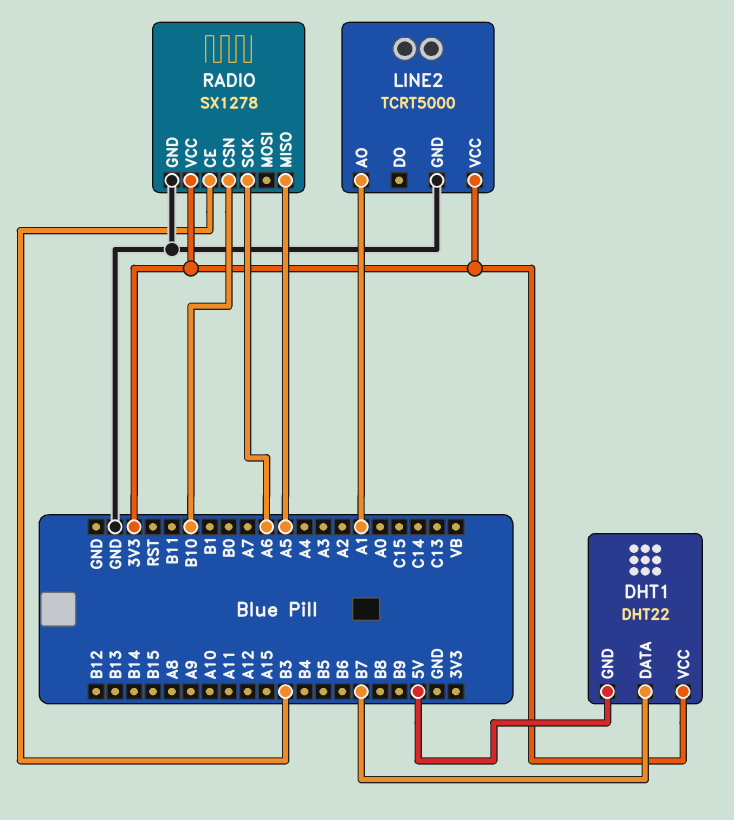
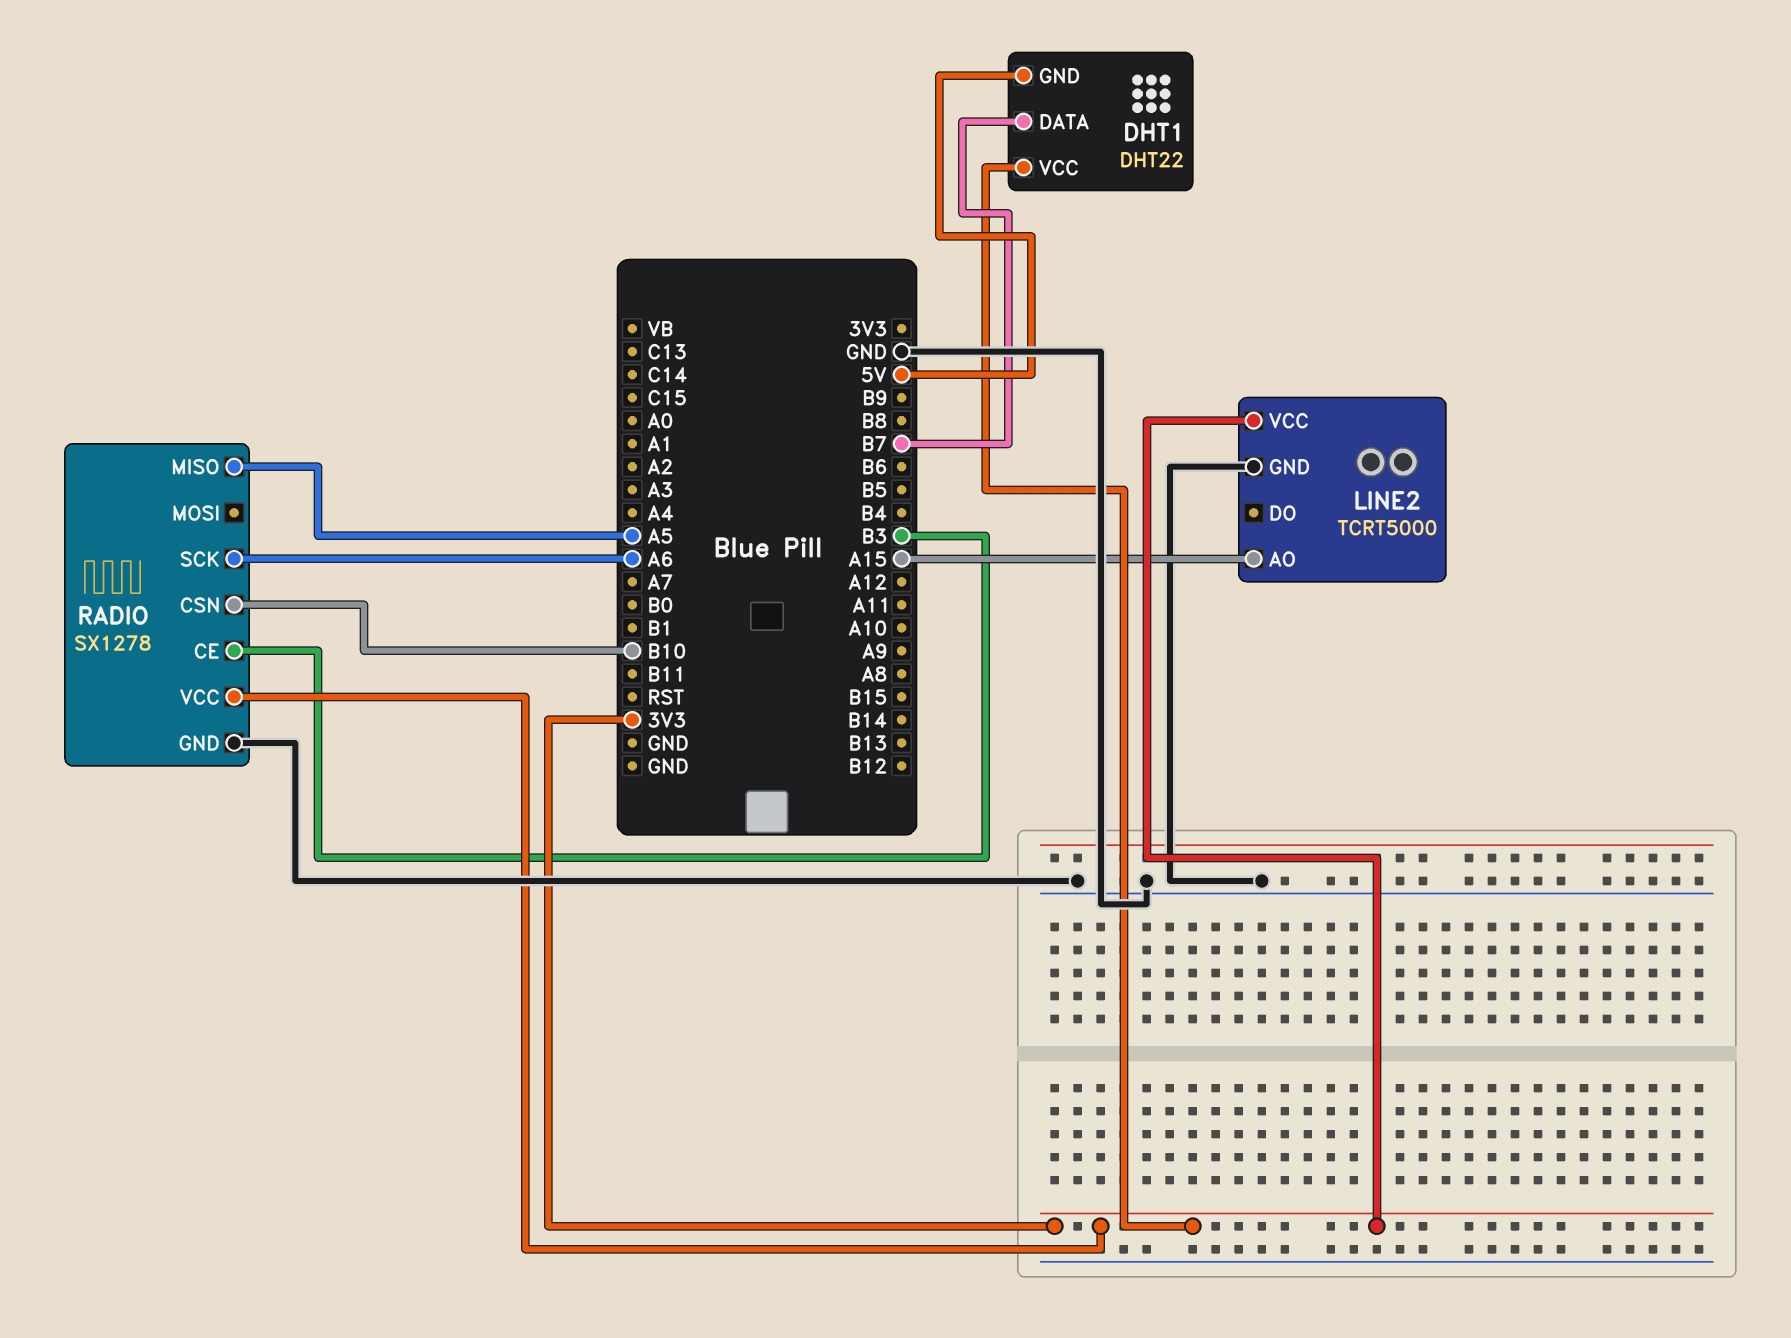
LINE2 pin AO: A1 -> A15

